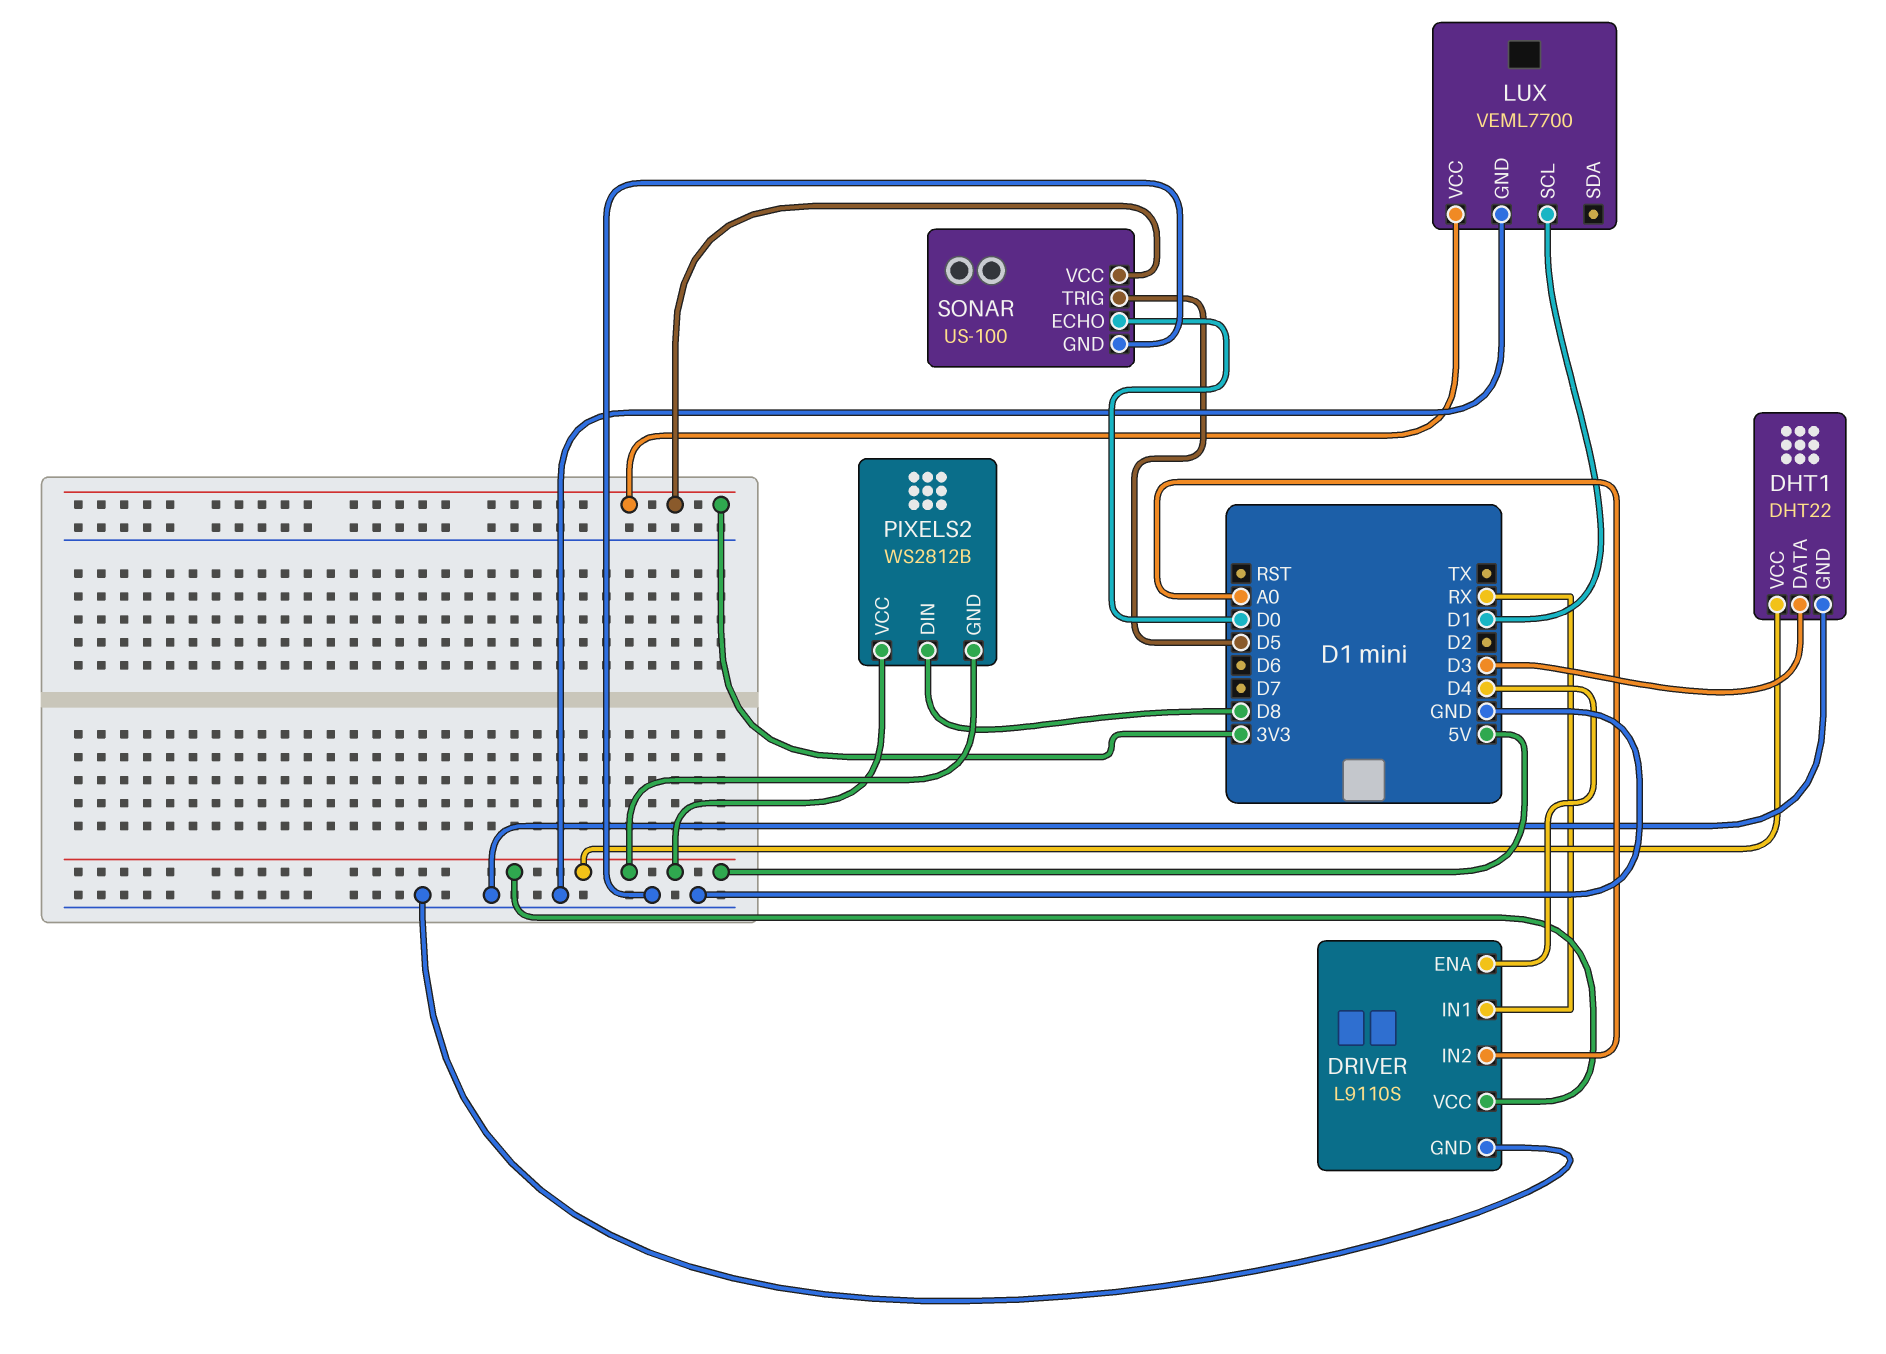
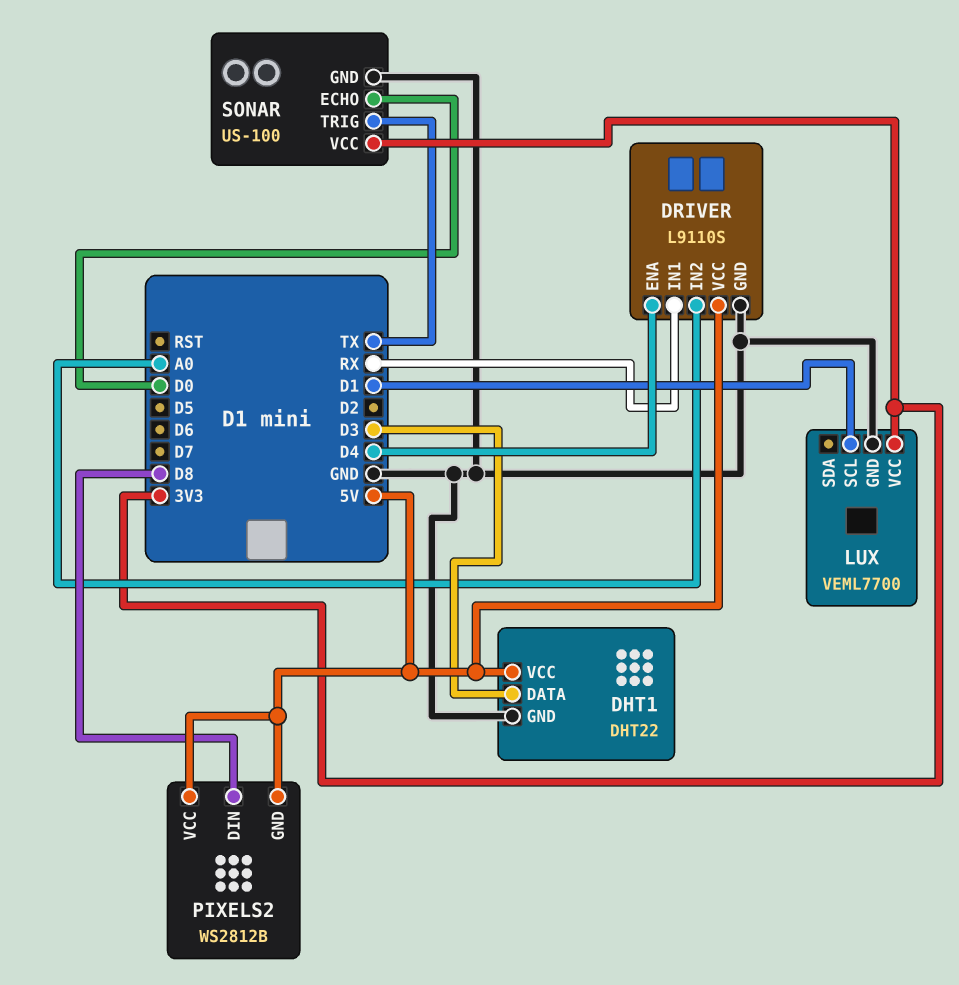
SONAR pin TRIG: D5 -> TX

